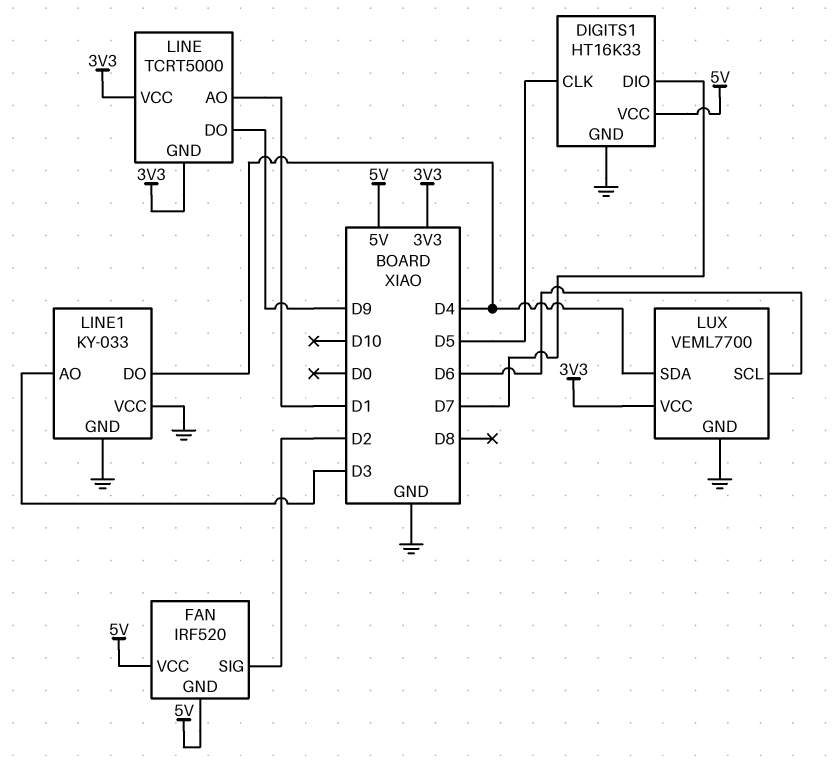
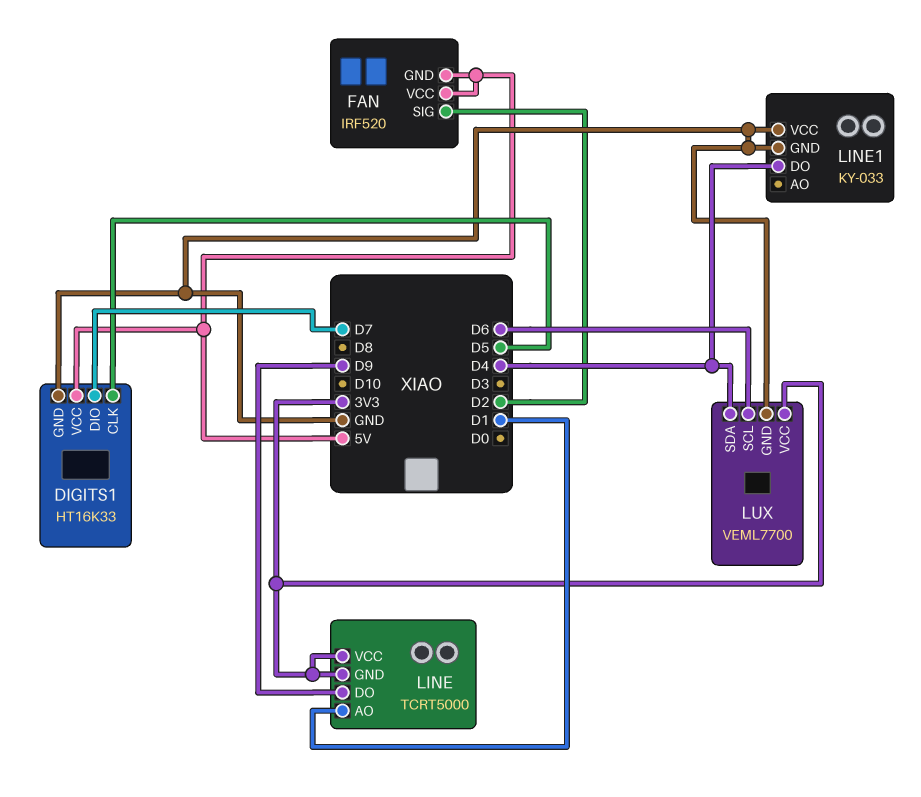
LINE1 pin AO: D3 -> none

